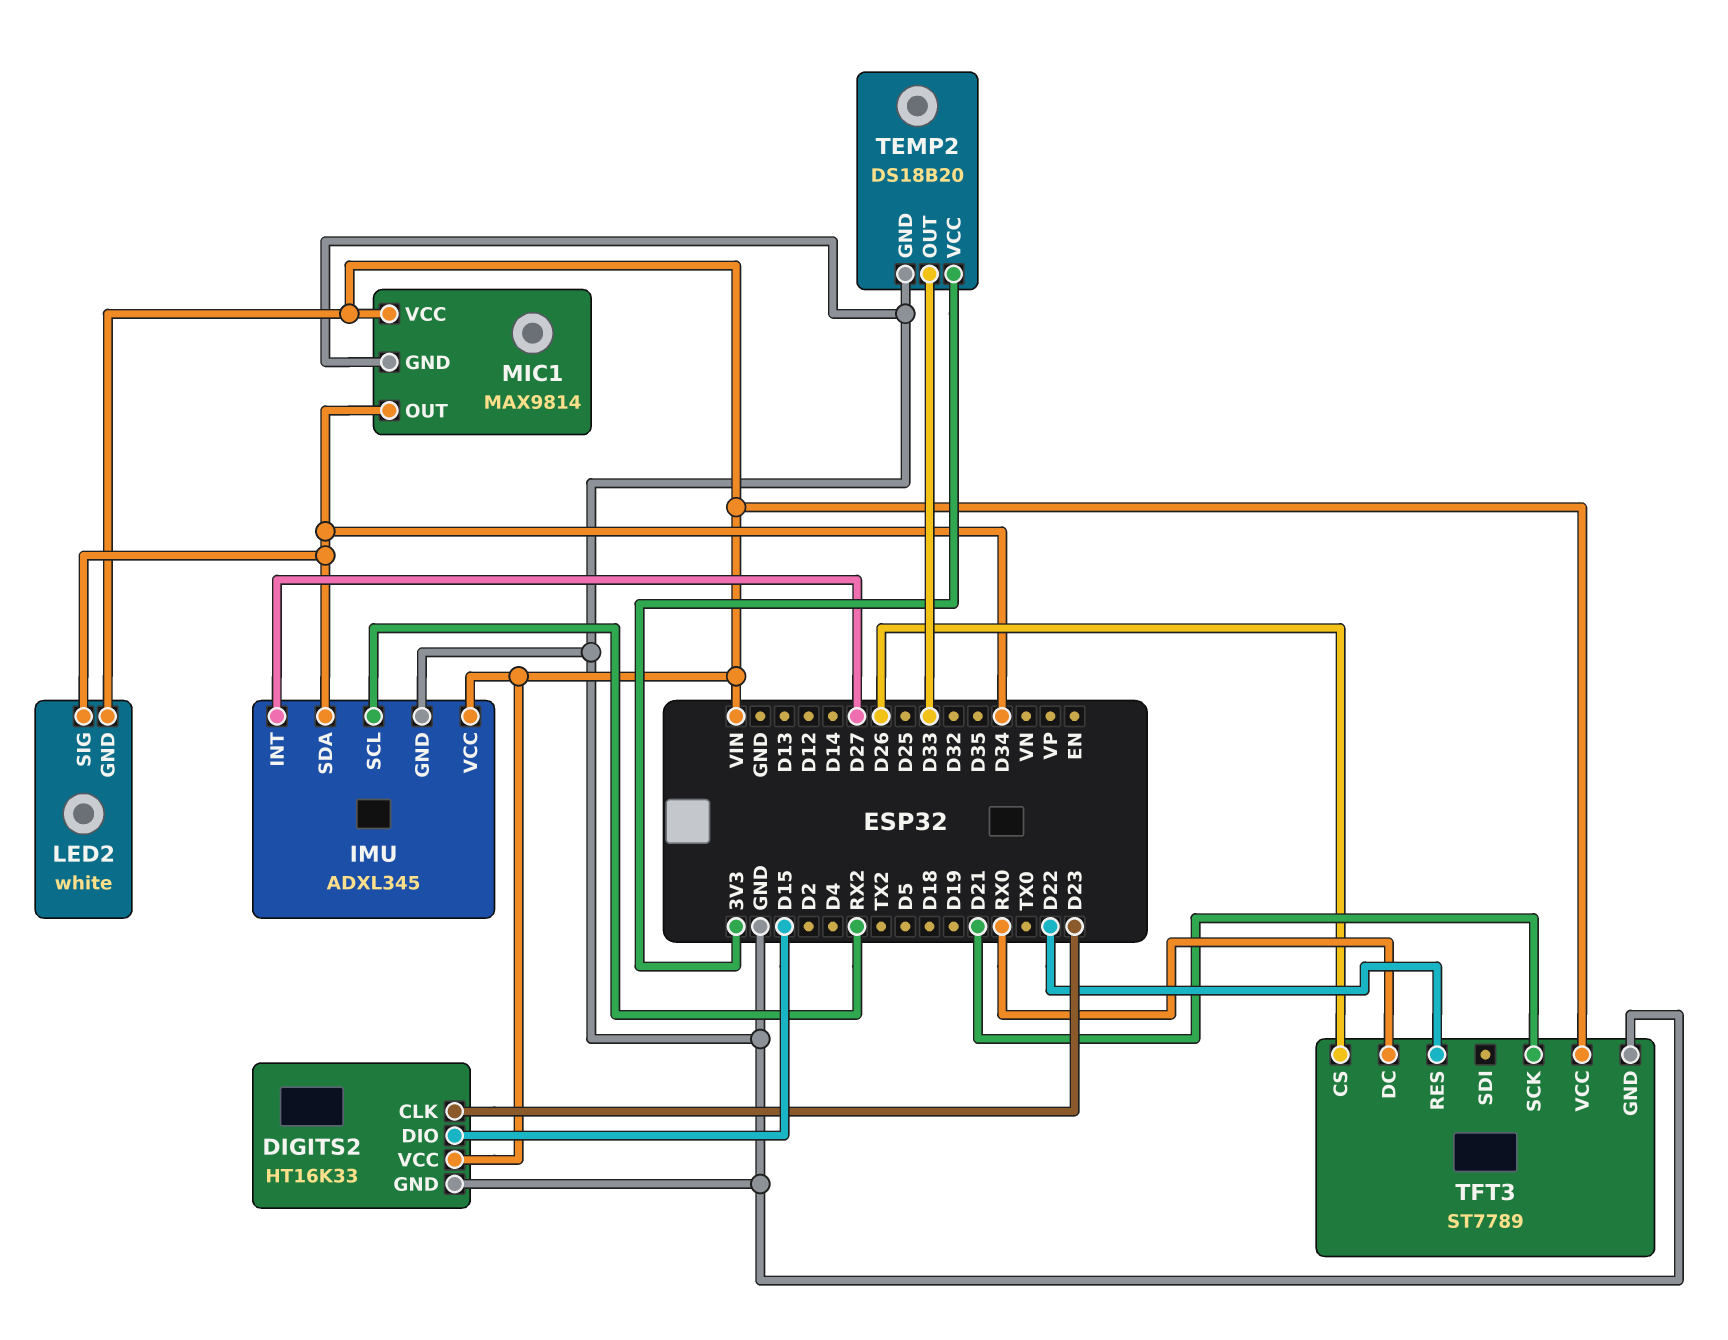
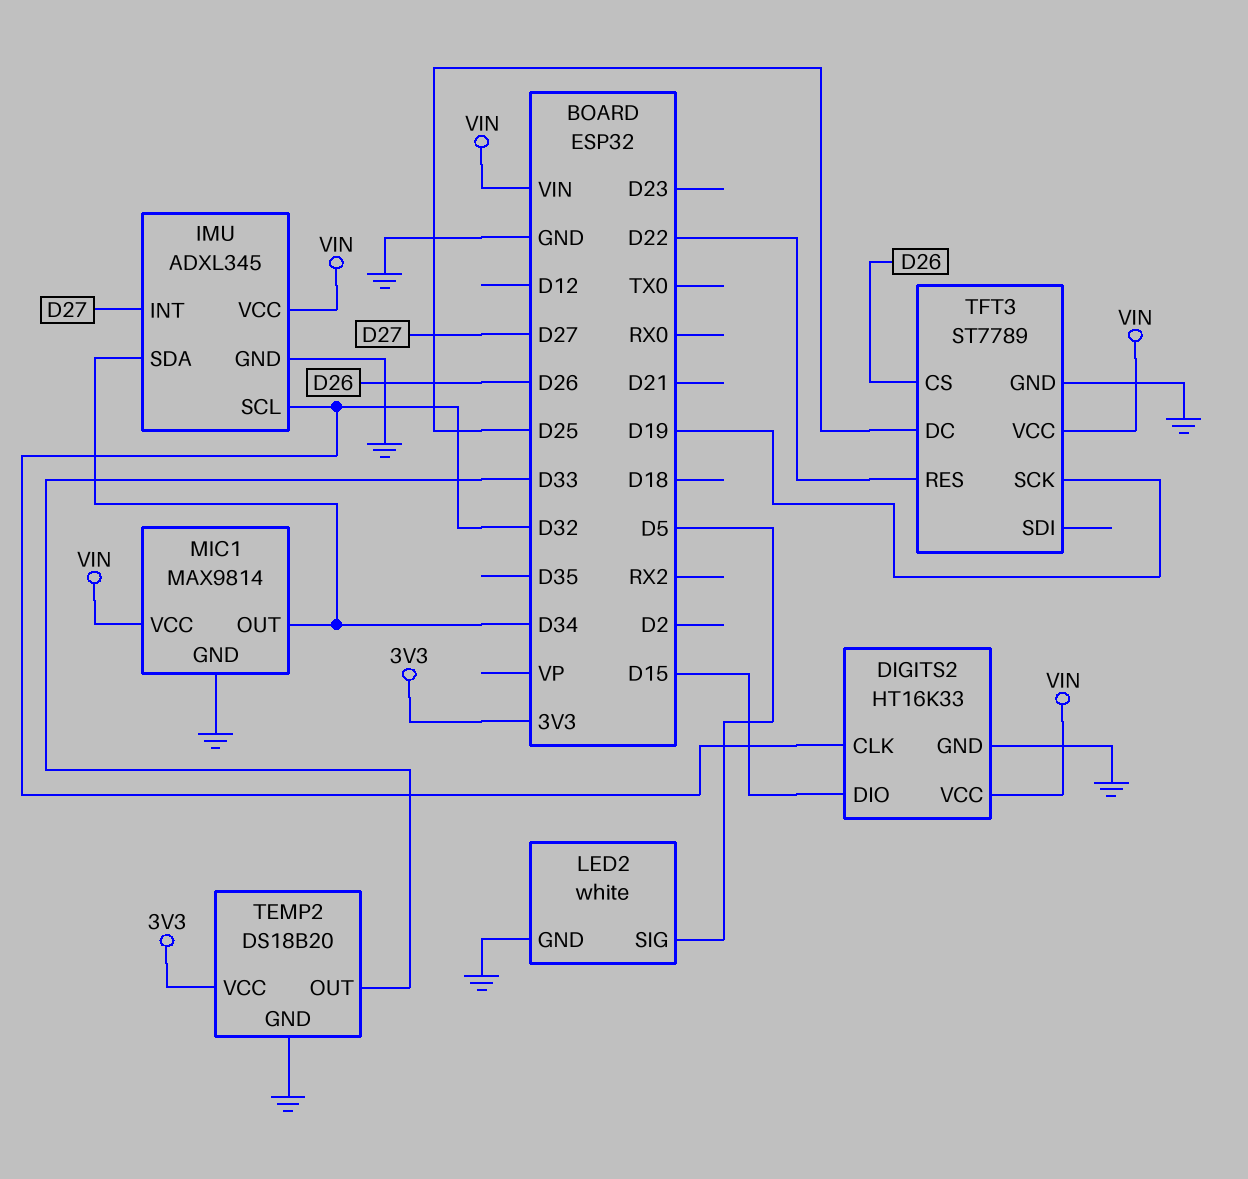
DIGITS2 pin CLK: D23 -> D32
IMU pin SCL: RX2 -> D32
LED2 pin GND: VIN -> GND
LED2 pin SIG: D34 -> D5
TFT3 pin DC: RX0 -> D25
TFT3 pin SCK: D21 -> D19

